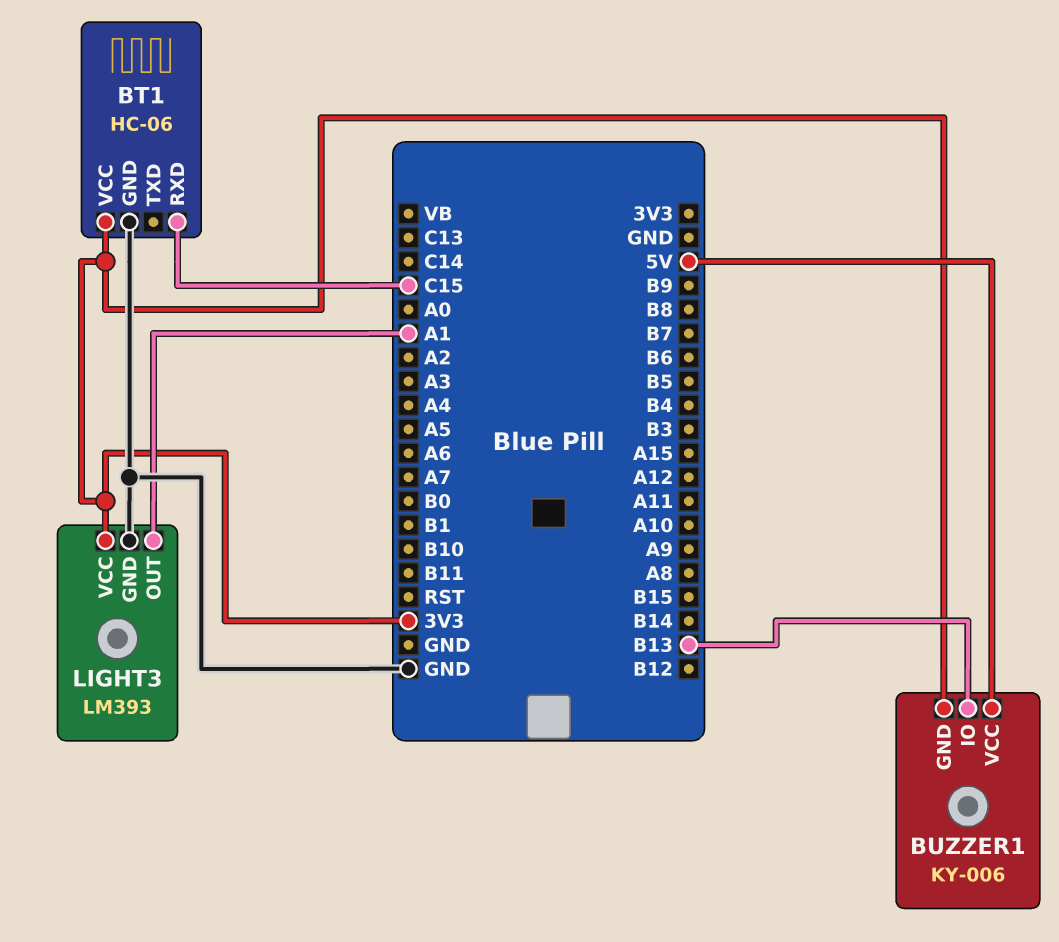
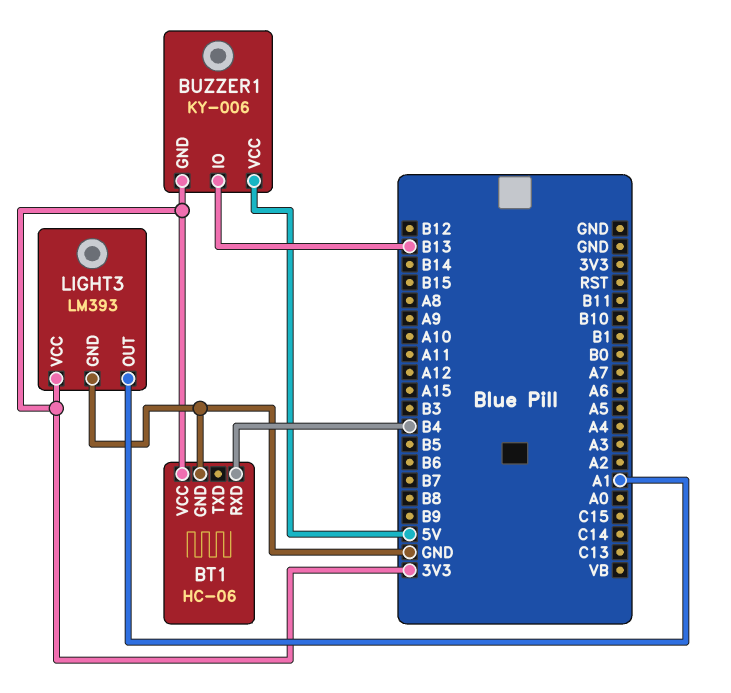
BT1 pin RXD: C15 -> B4

